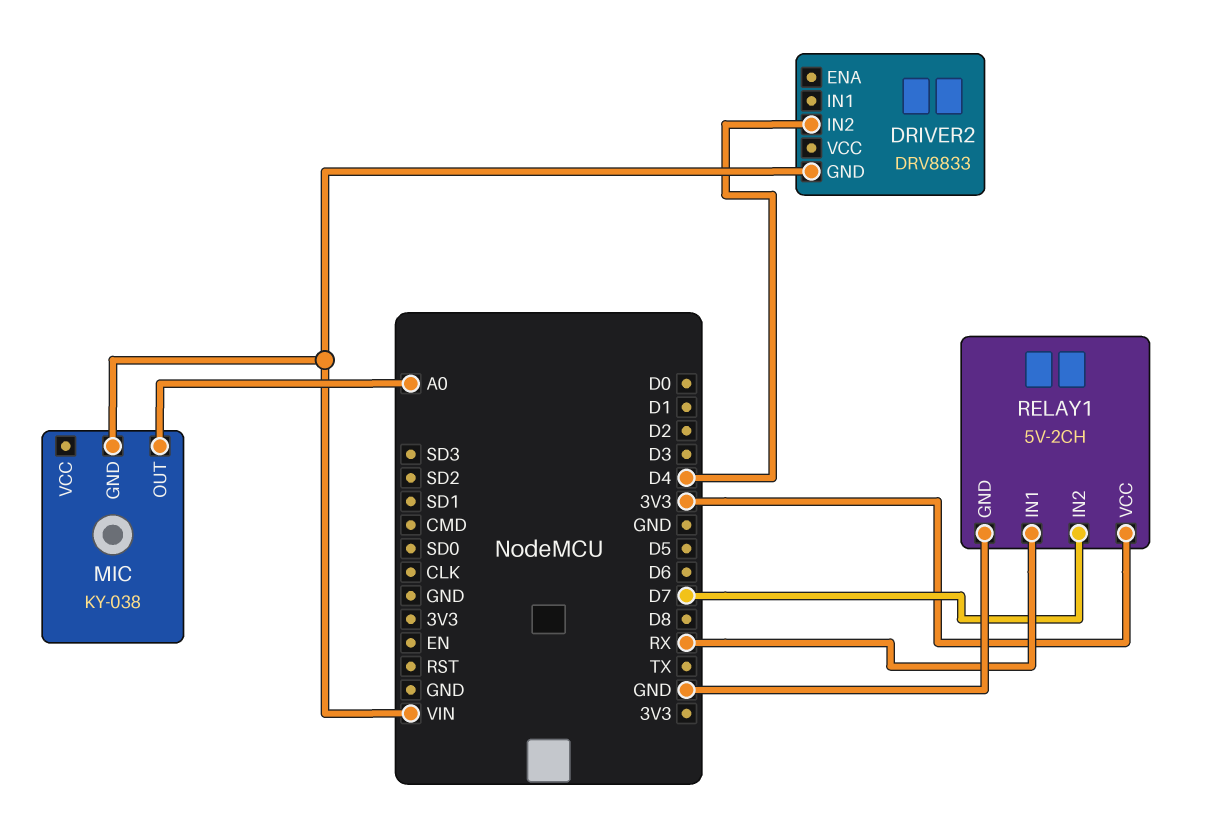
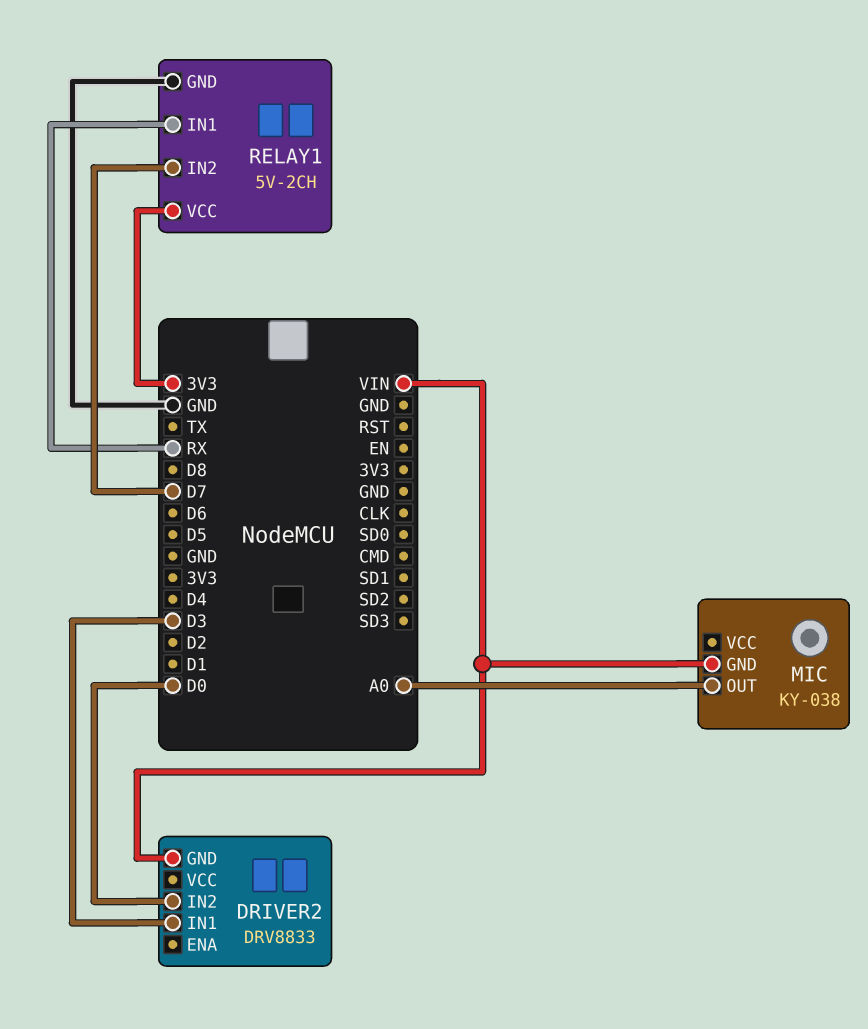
DRIVER2 pin IN1: none -> D3
DRIVER2 pin IN2: D4 -> D0

